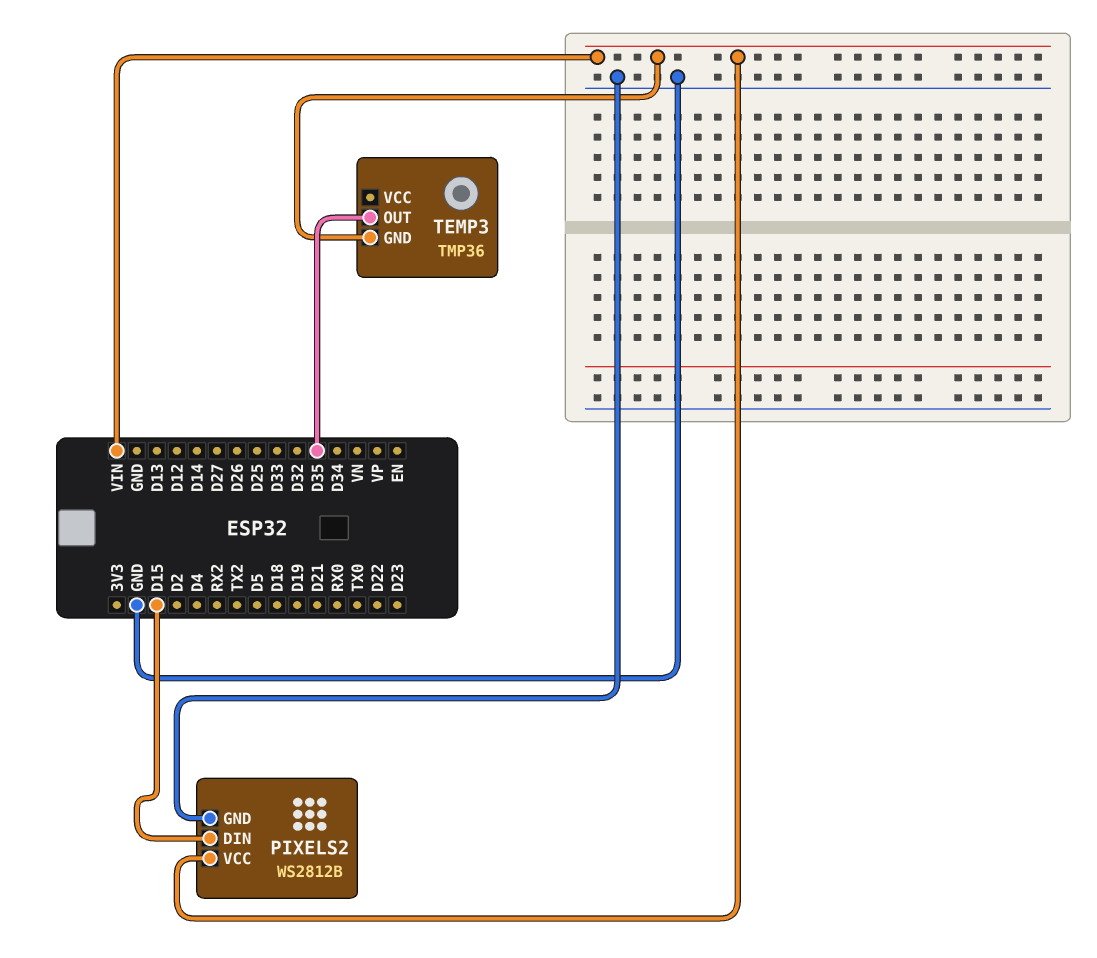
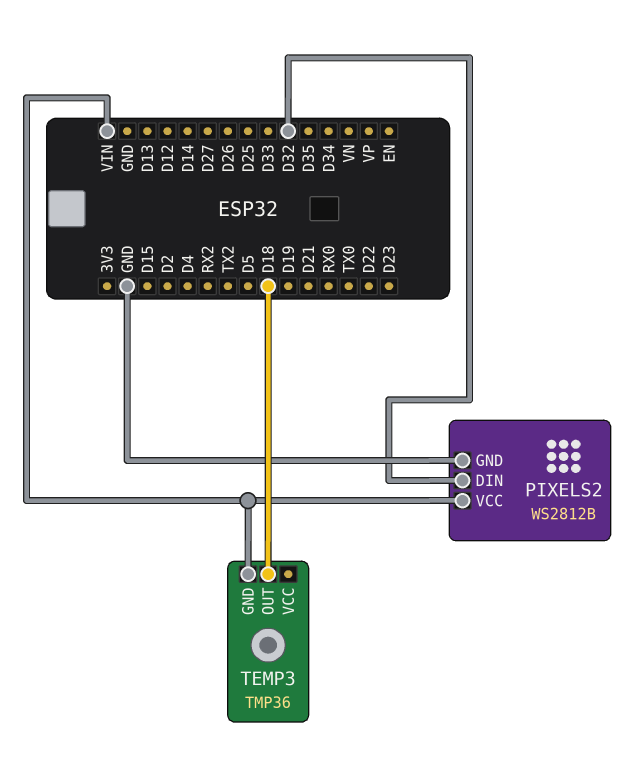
PIXELS2 pin DIN: D15 -> D32
TEMP3 pin OUT: D35 -> D18

